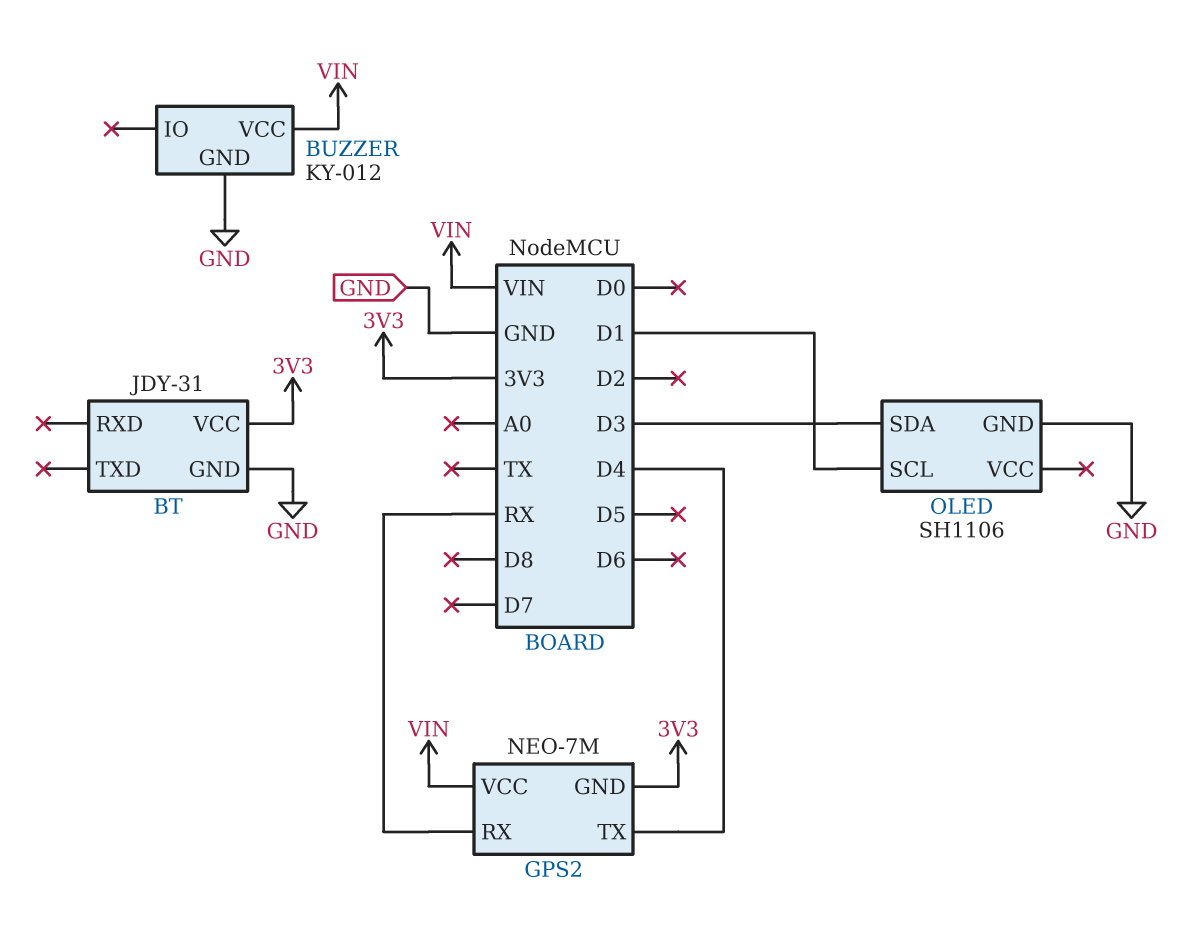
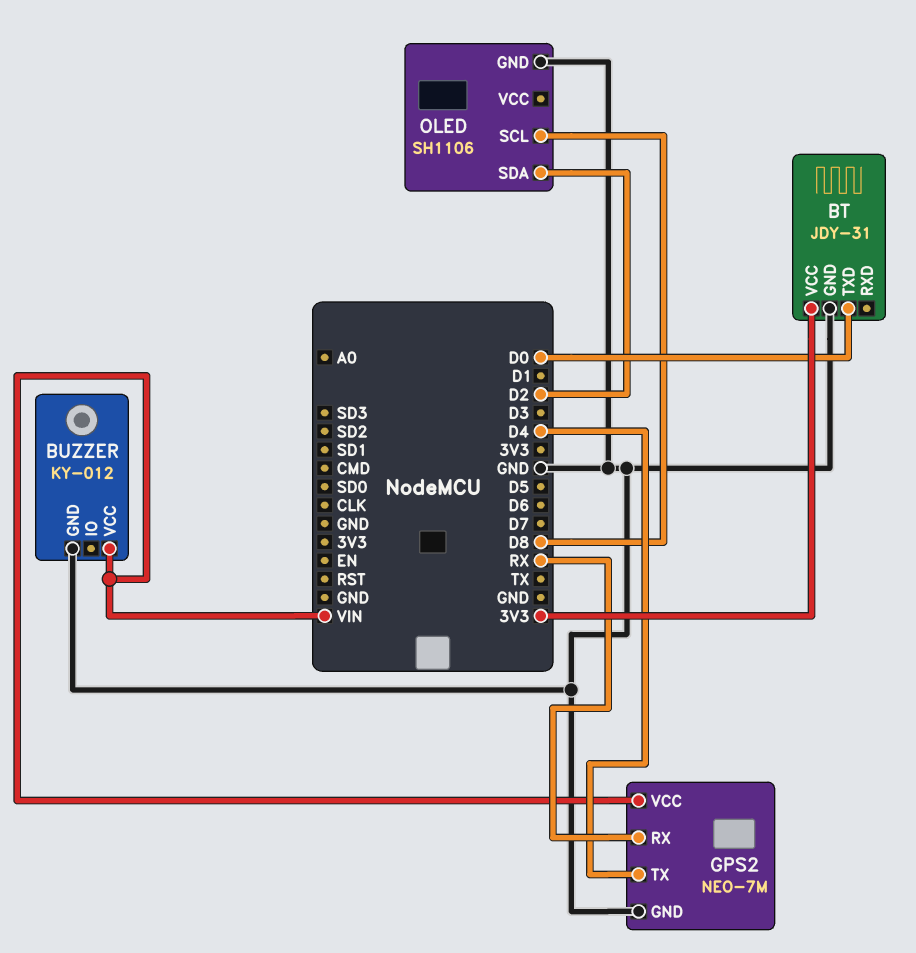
BT pin TXD: none -> D0
GPS2 pin GND: 3V3 -> GND
OLED pin SCL: D1 -> D8
OLED pin SDA: D3 -> D2

